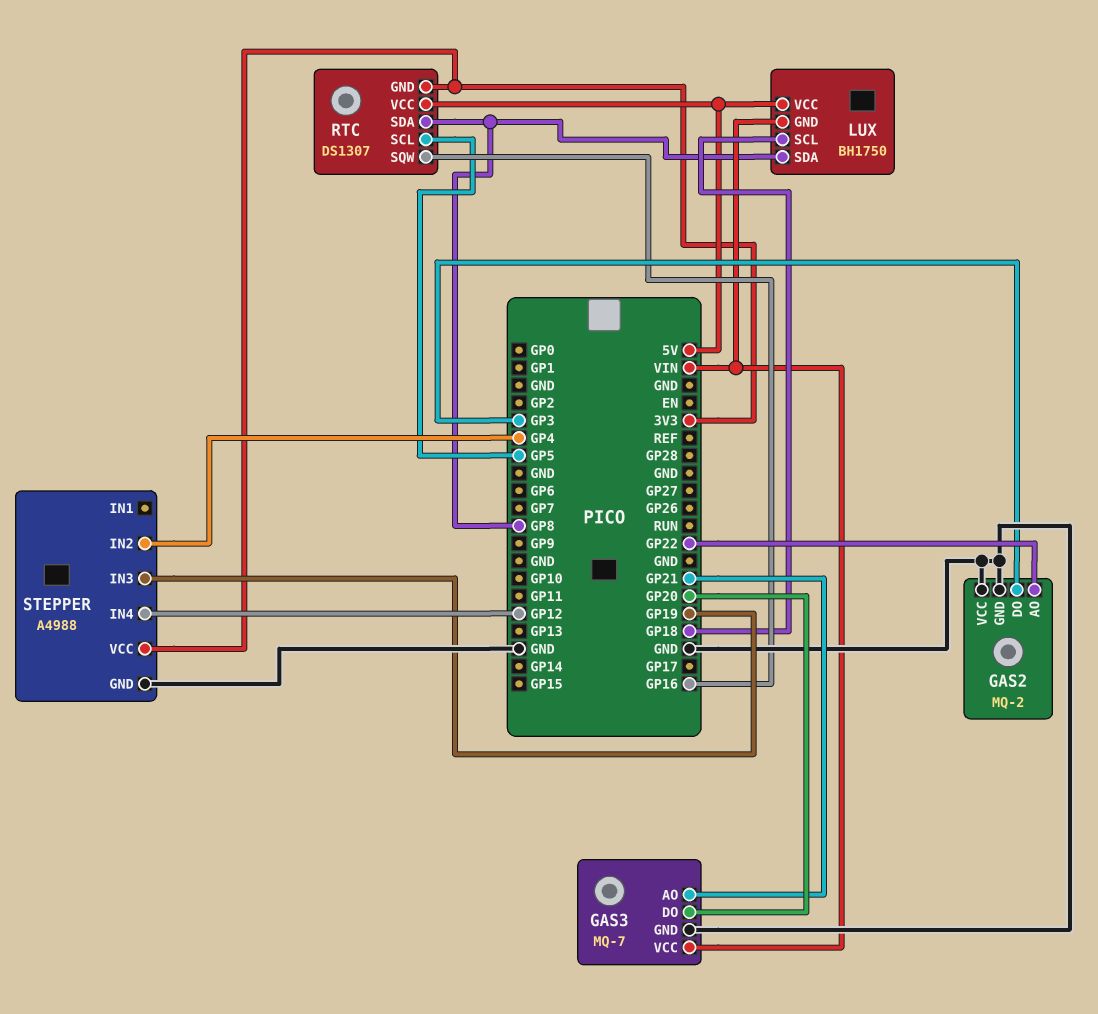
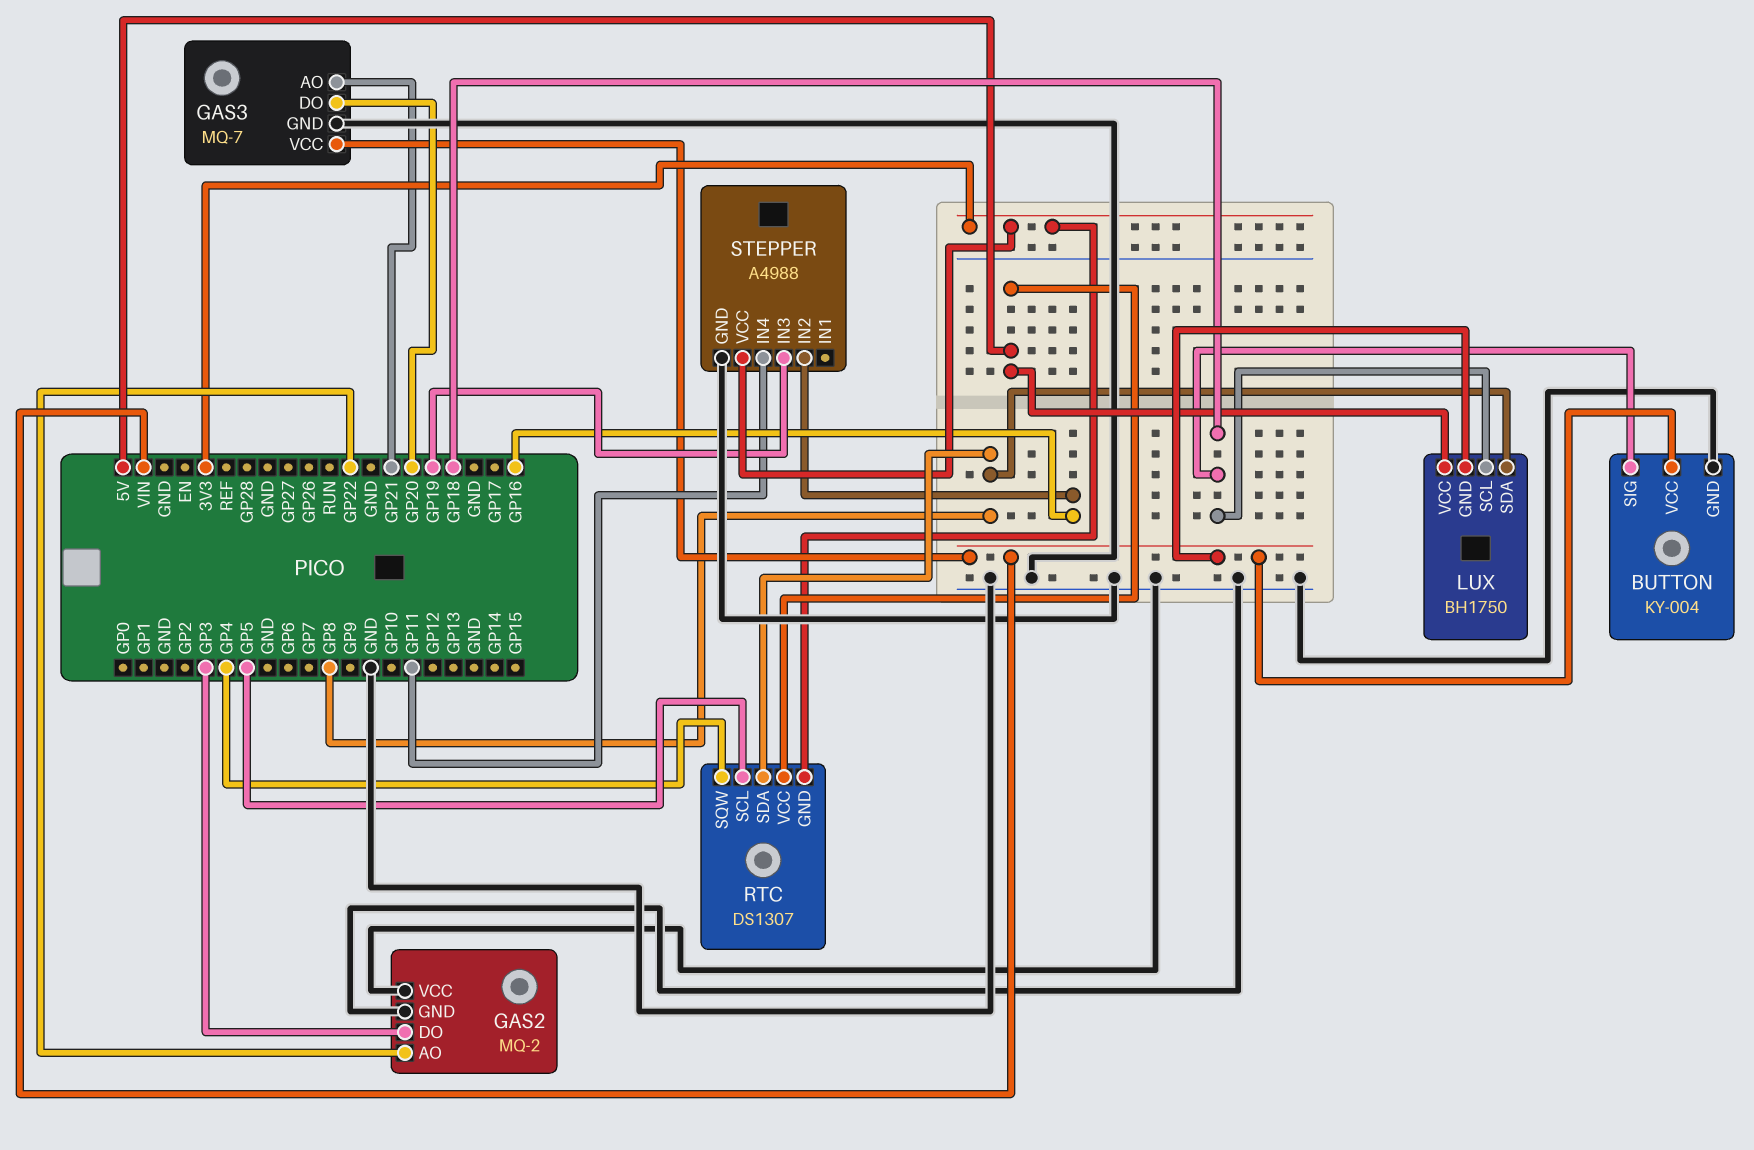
BUTTON: none -> KY-004
BUTTON pin GND: none -> GND
BUTTON pin SIG: none -> GP18
BUTTON pin VCC: none -> VIN
RTC pin SQW: GP16 -> GP4
STEPPER pin IN2: GP4 -> GP16
STEPPER pin IN4: GP12 -> GP11

